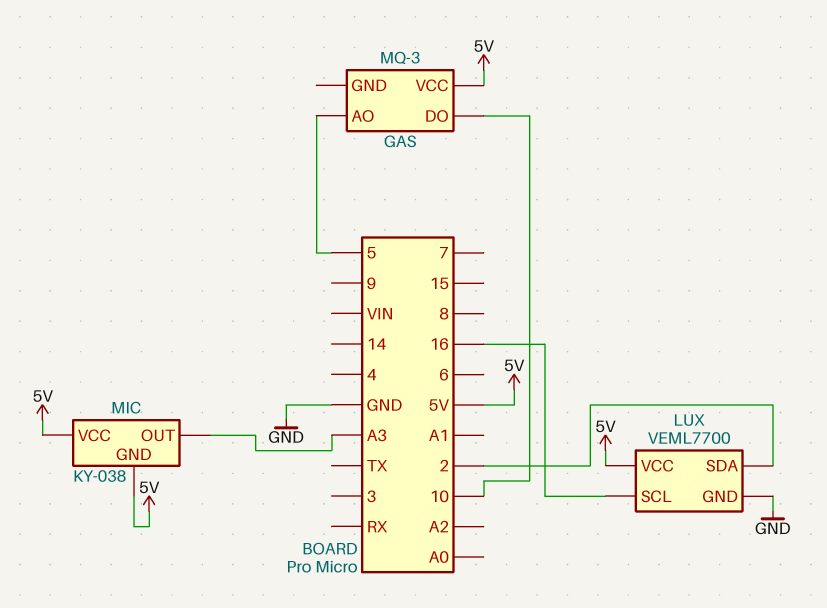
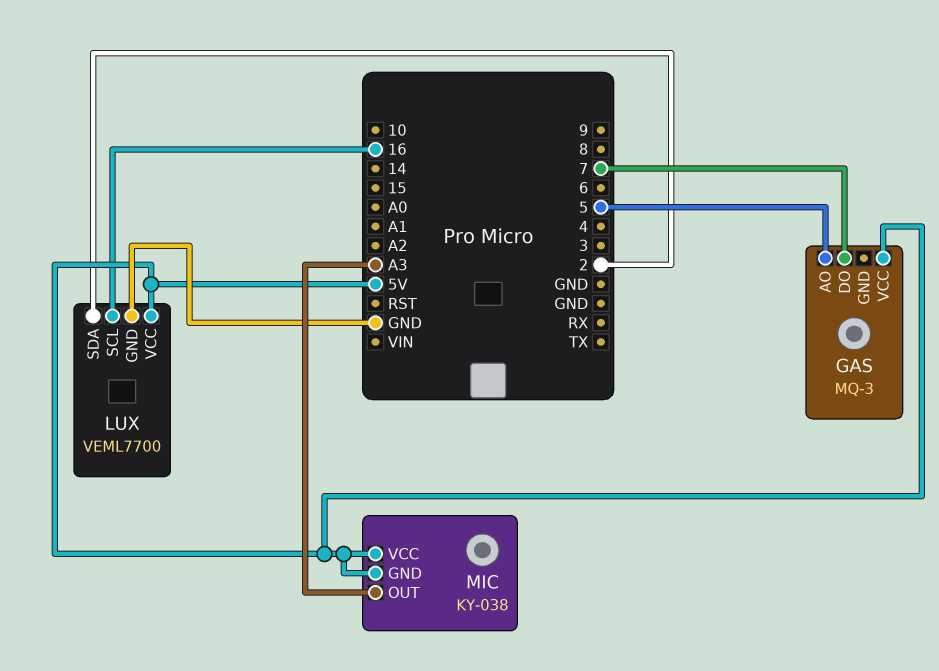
GAS pin DO: 10 -> 7

